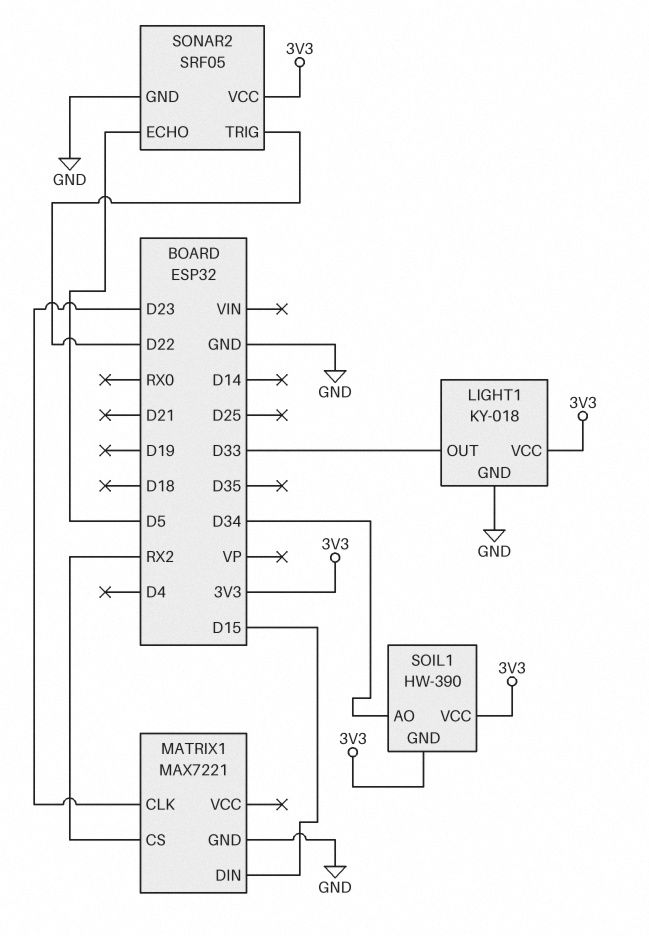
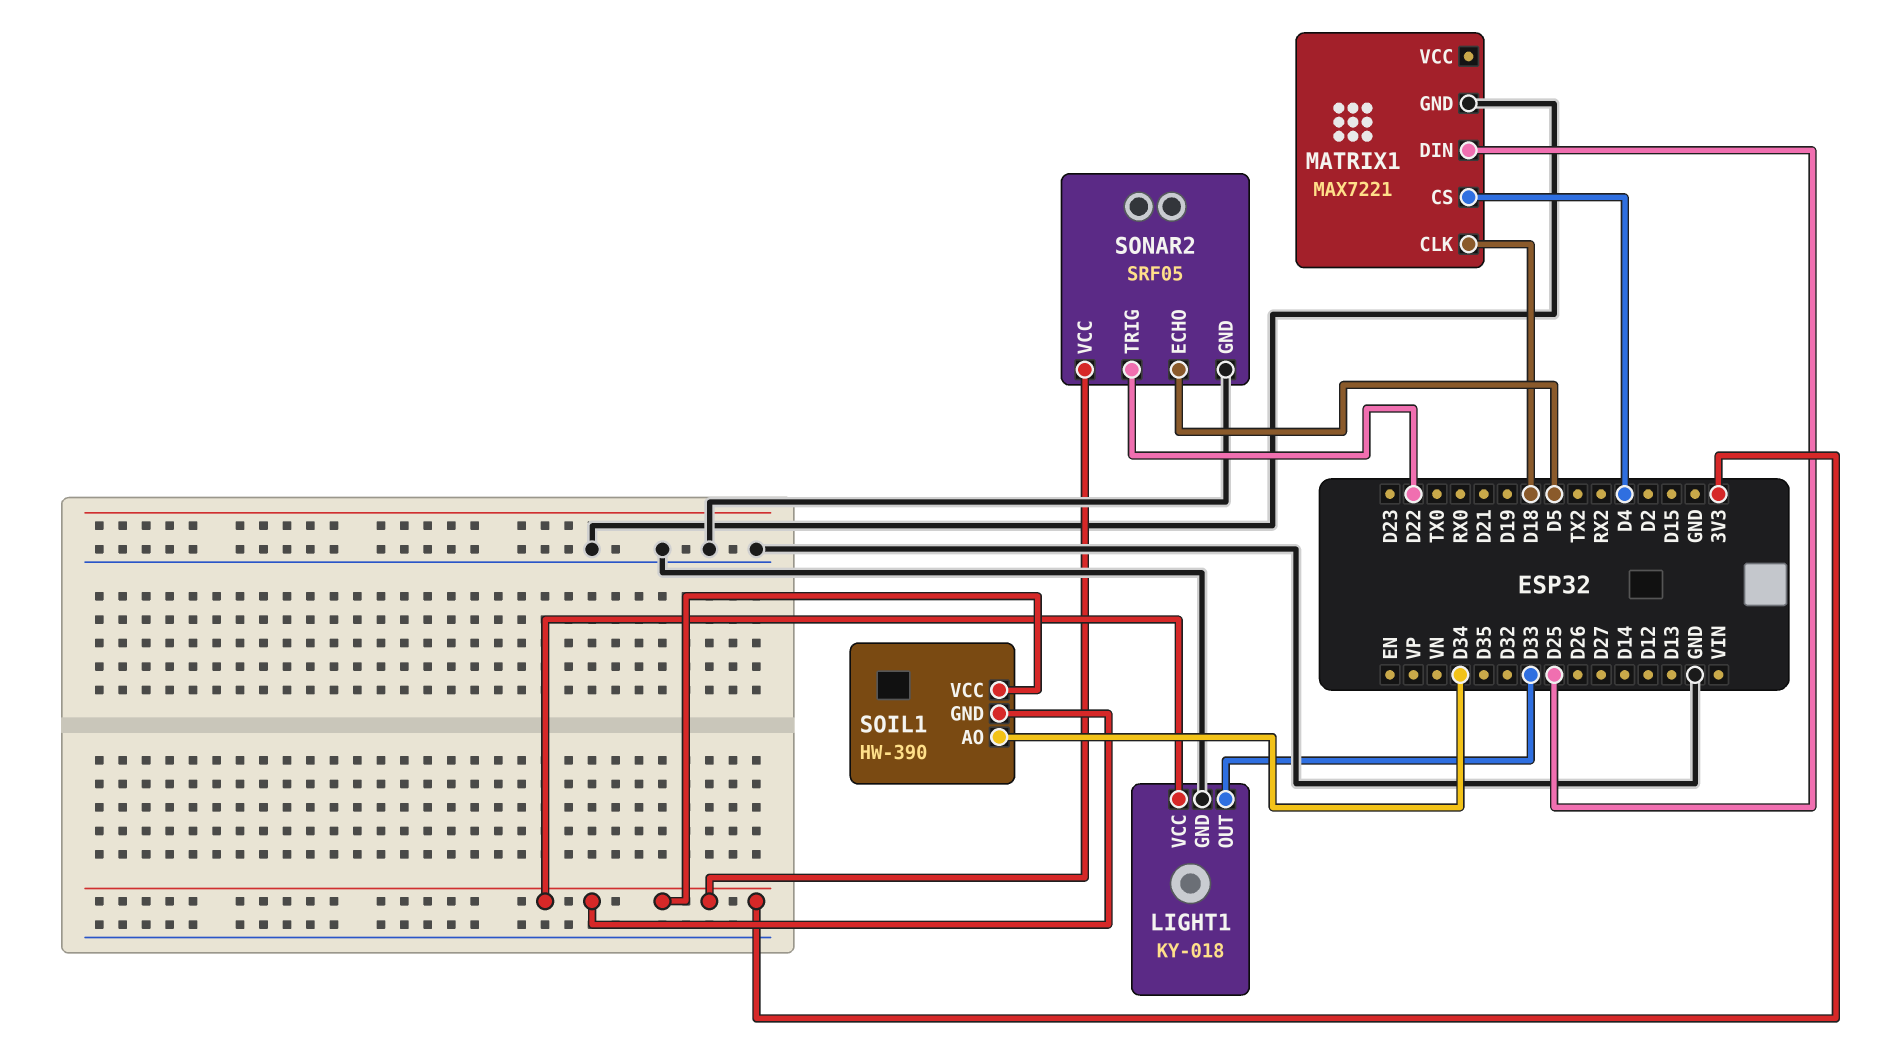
MATRIX1 pin CLK: D23 -> D18
MATRIX1 pin CS: RX2 -> D4
MATRIX1 pin DIN: D15 -> D25

